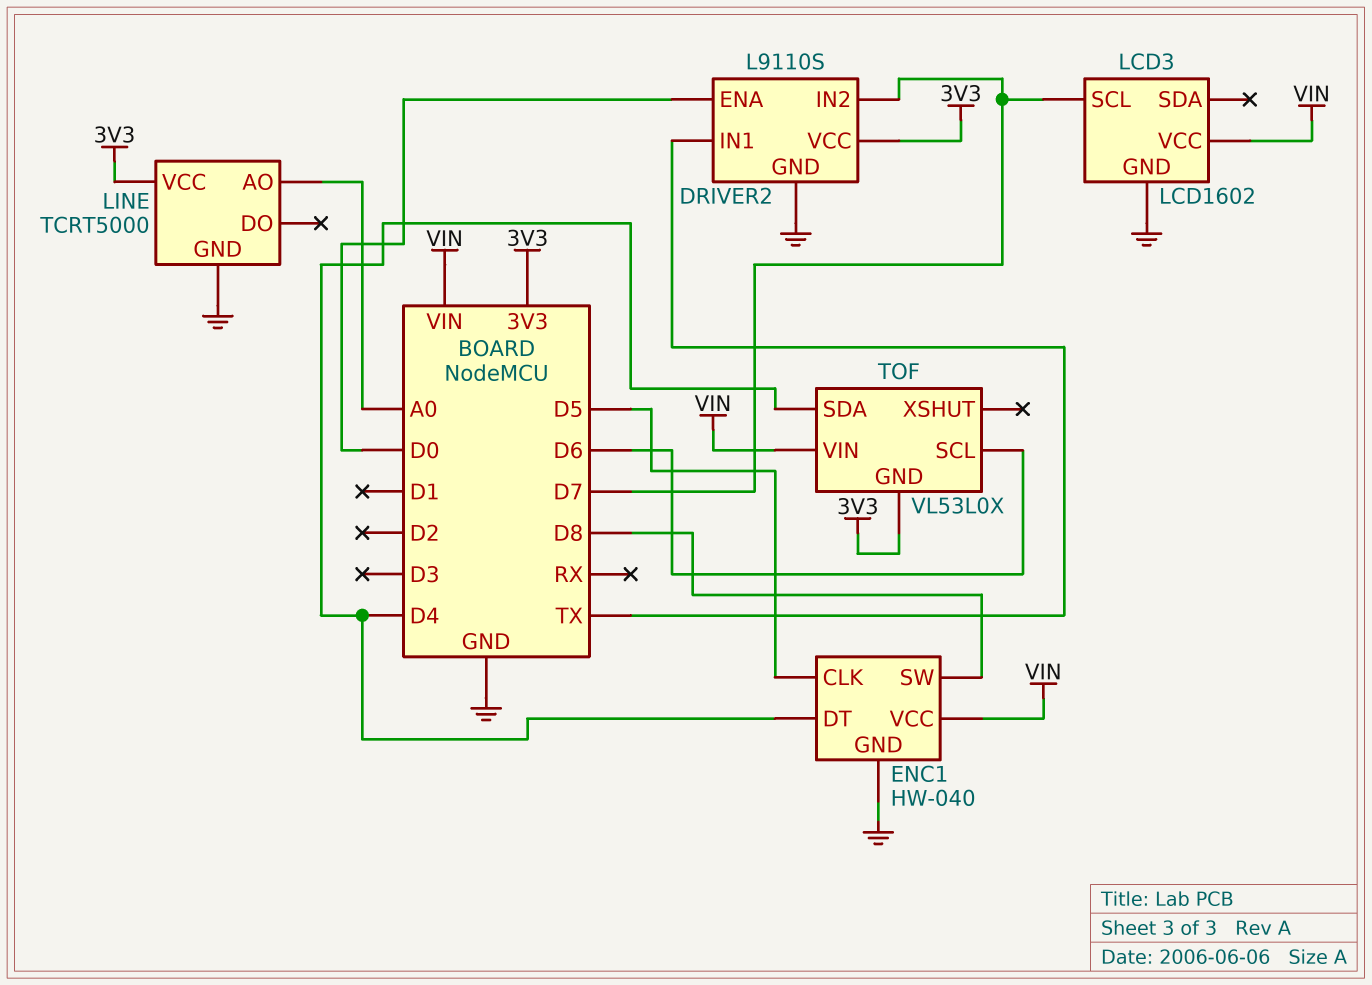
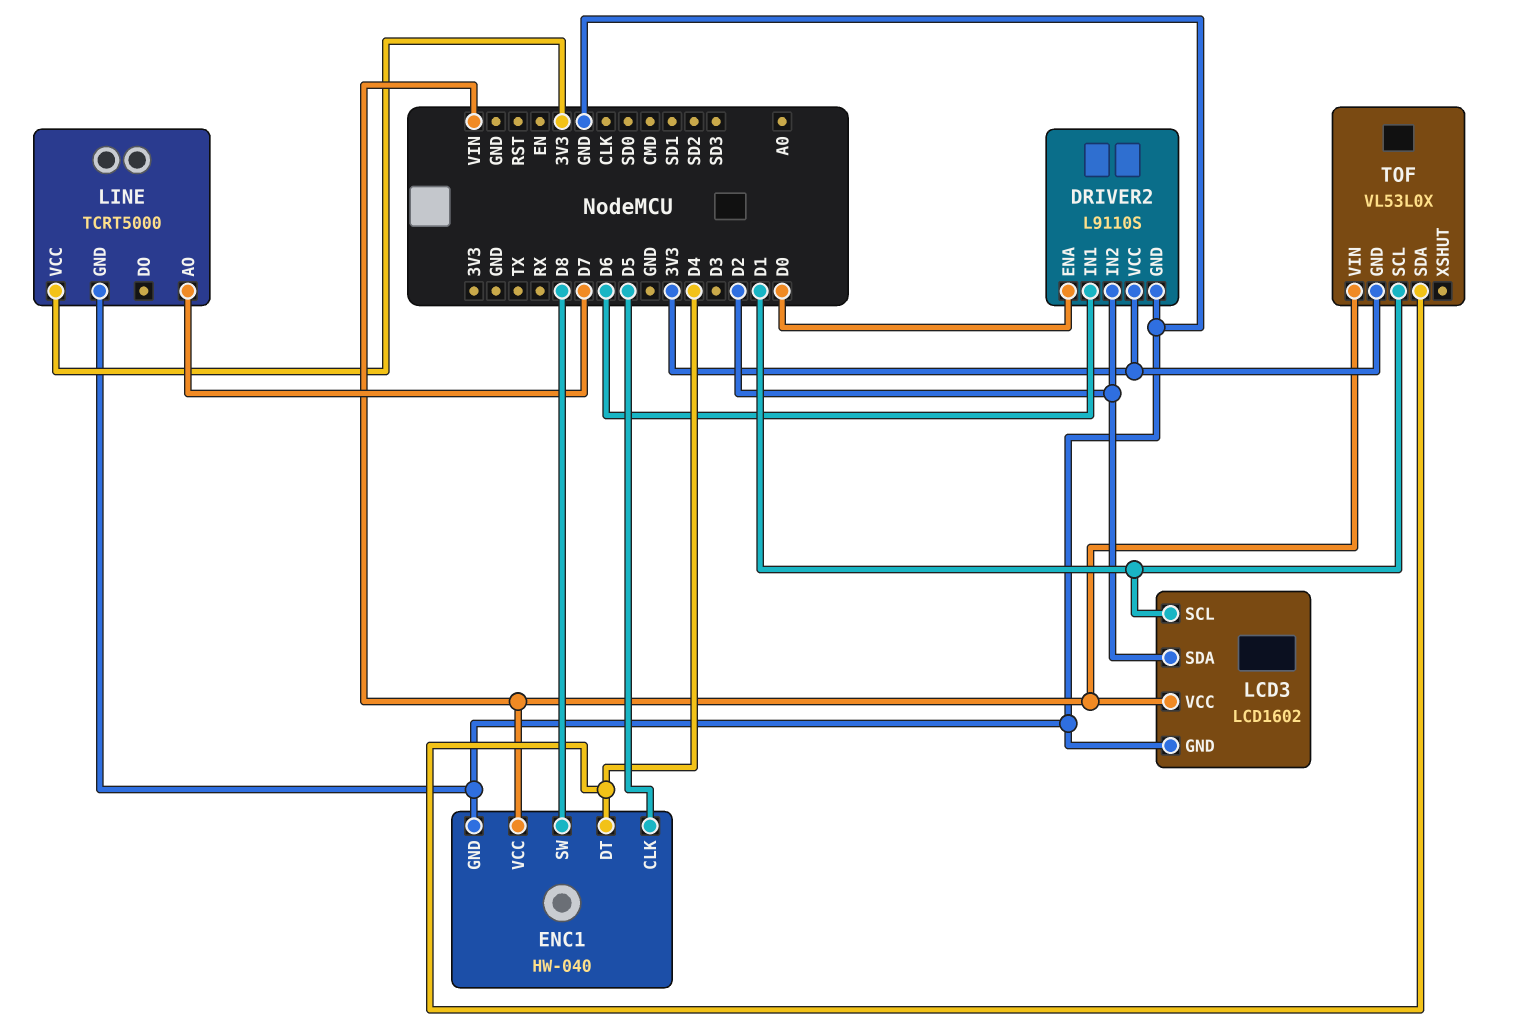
DRIVER2 pin IN1: TX -> D6
DRIVER2 pin IN2: D7 -> D2
LCD3 pin SCL: D7 -> D1
LCD3 pin SDA: none -> D2
LINE pin AO: A0 -> D7
TOF pin SCL: D6 -> D1

